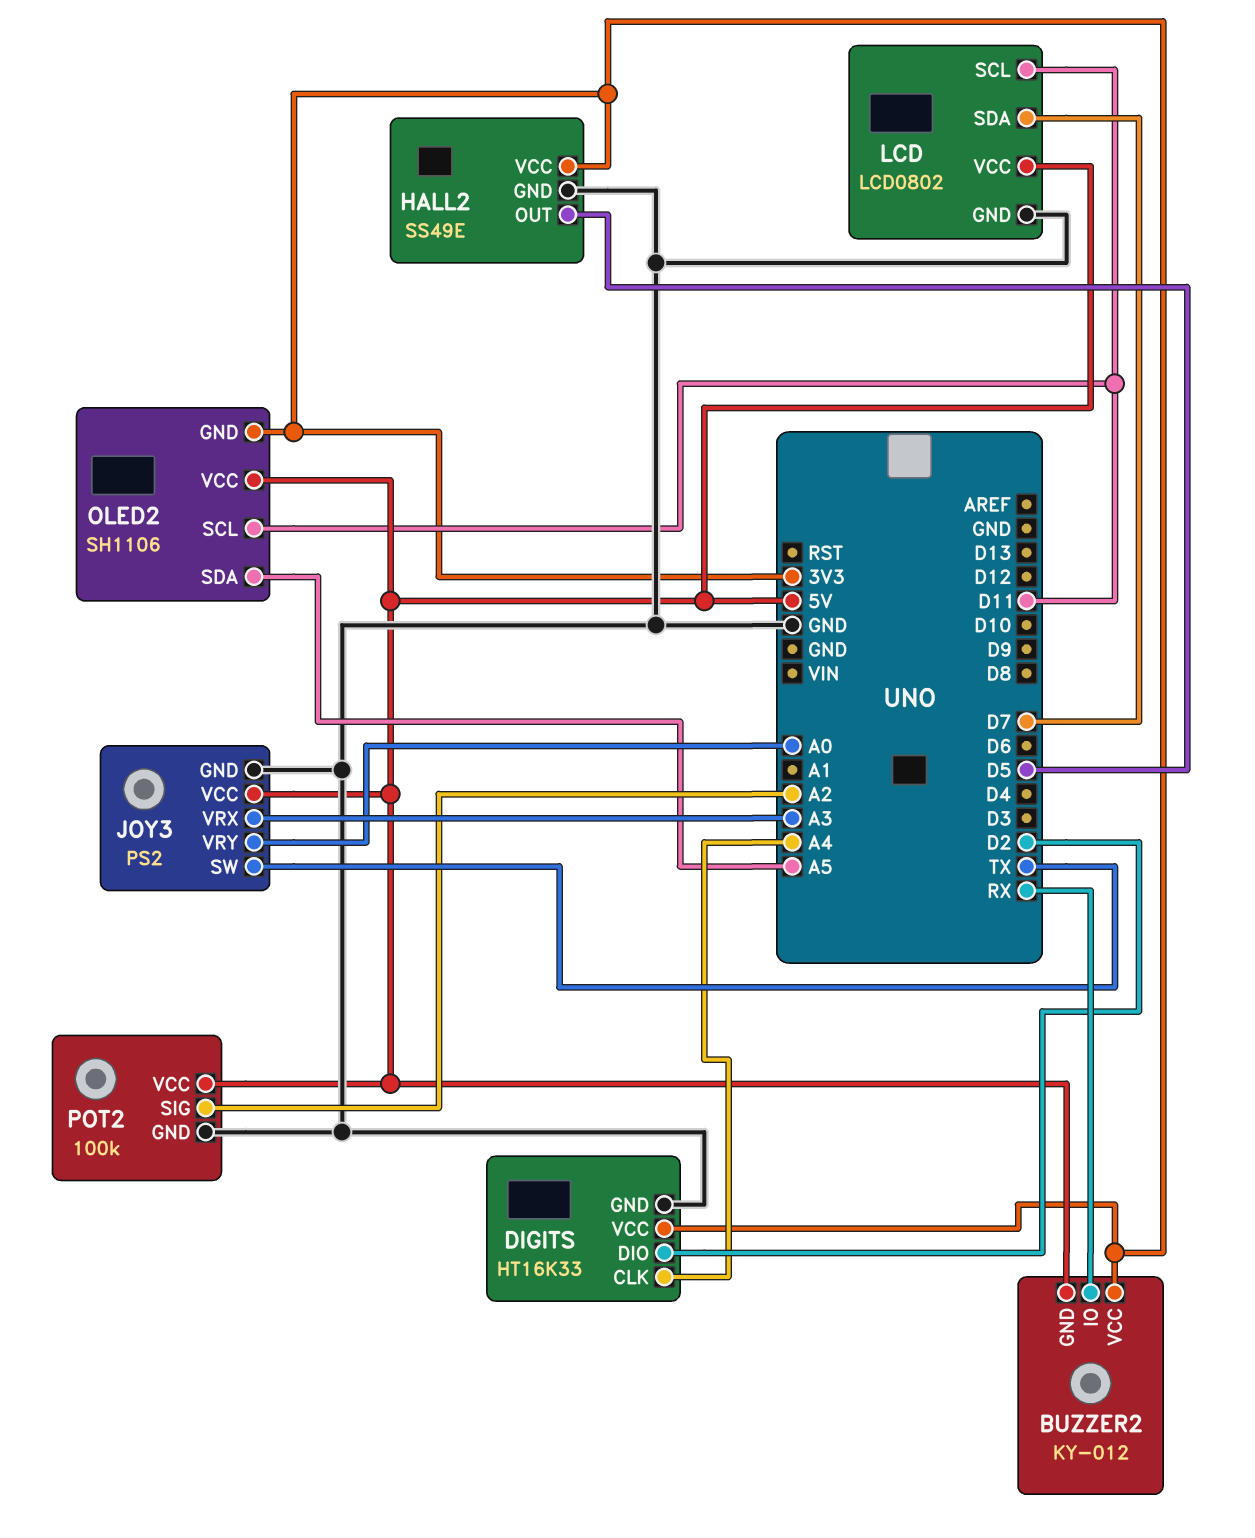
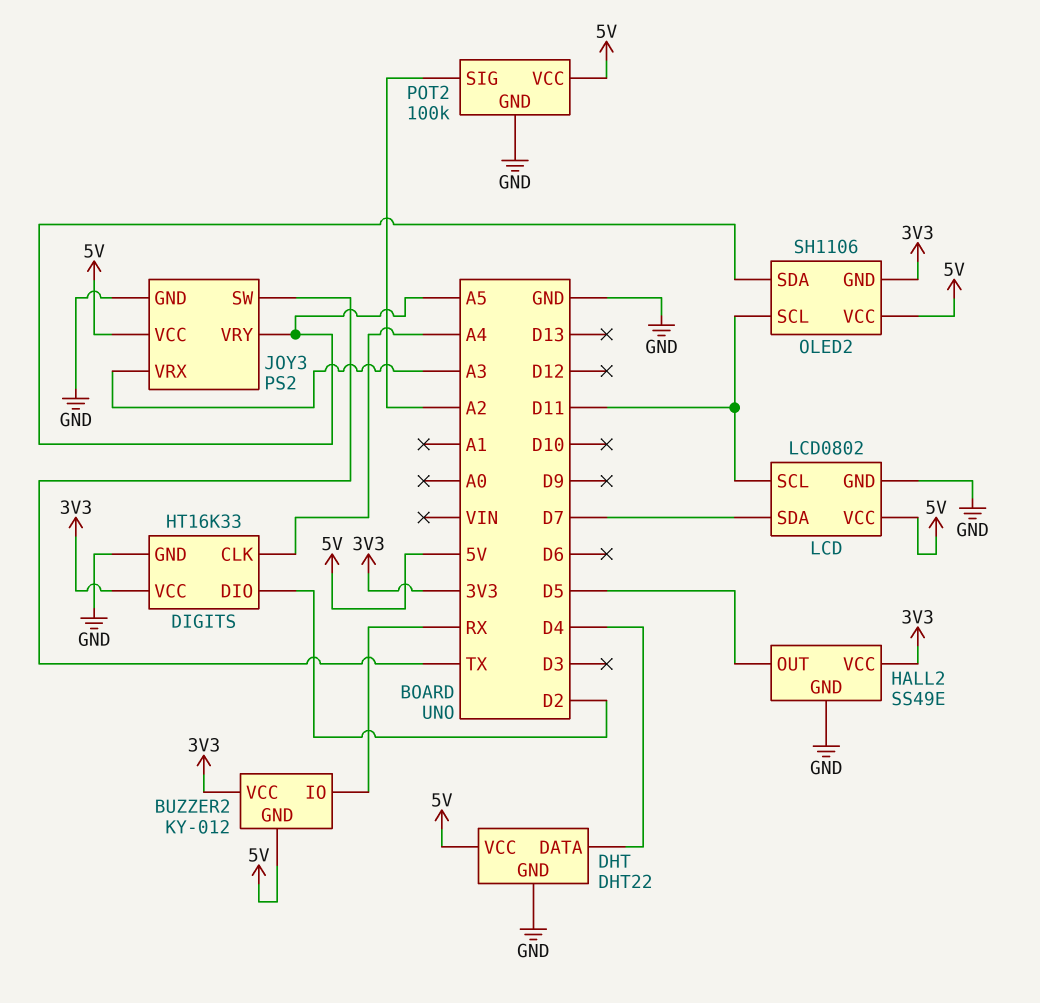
DHT: none -> DHT22
DHT pin DATA: none -> D4
DHT pin GND: none -> GND
DHT pin VCC: none -> 5V
JOY3 pin VRY: A0 -> A5

